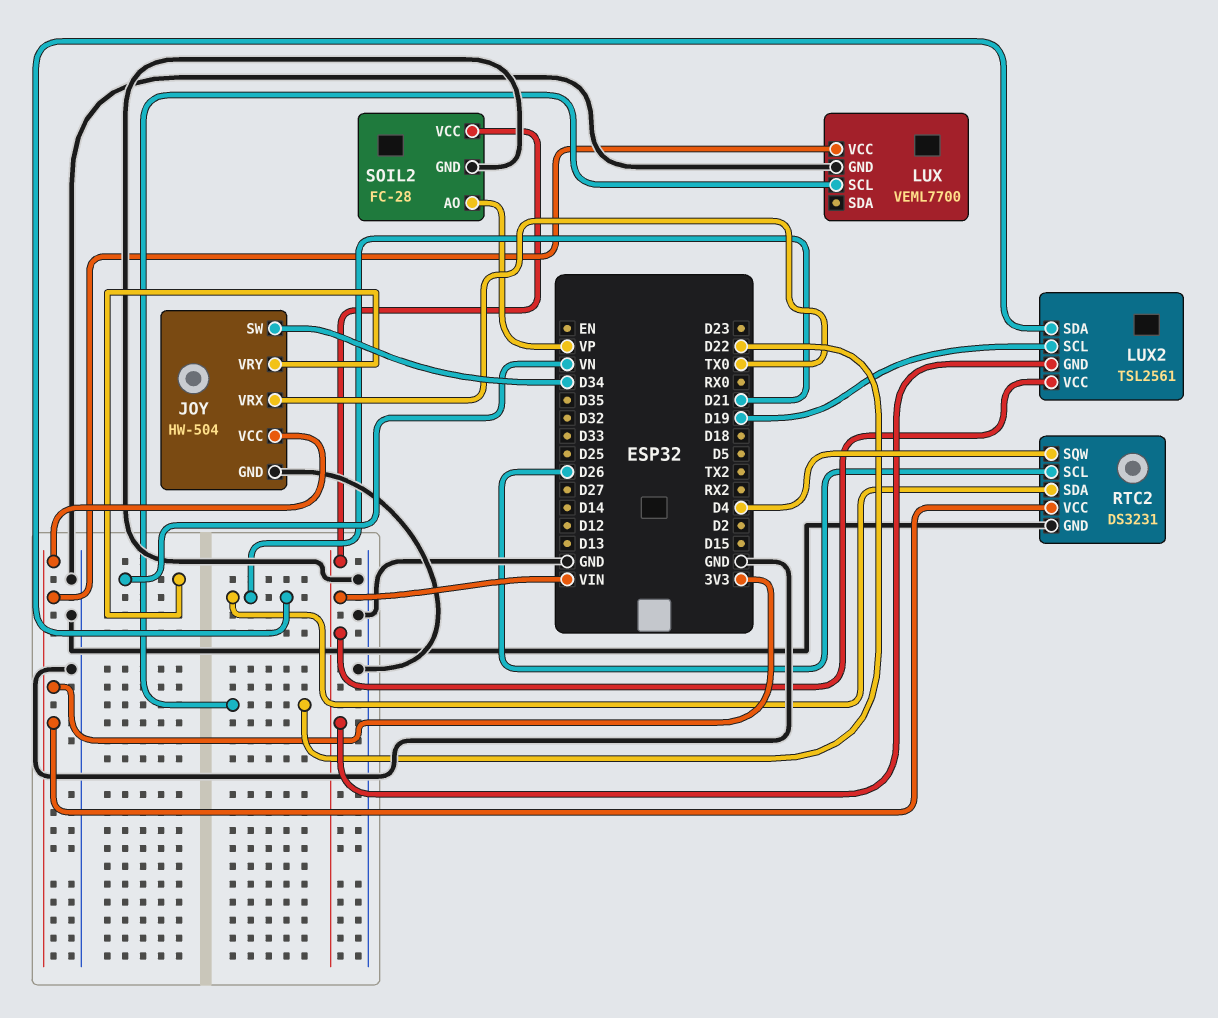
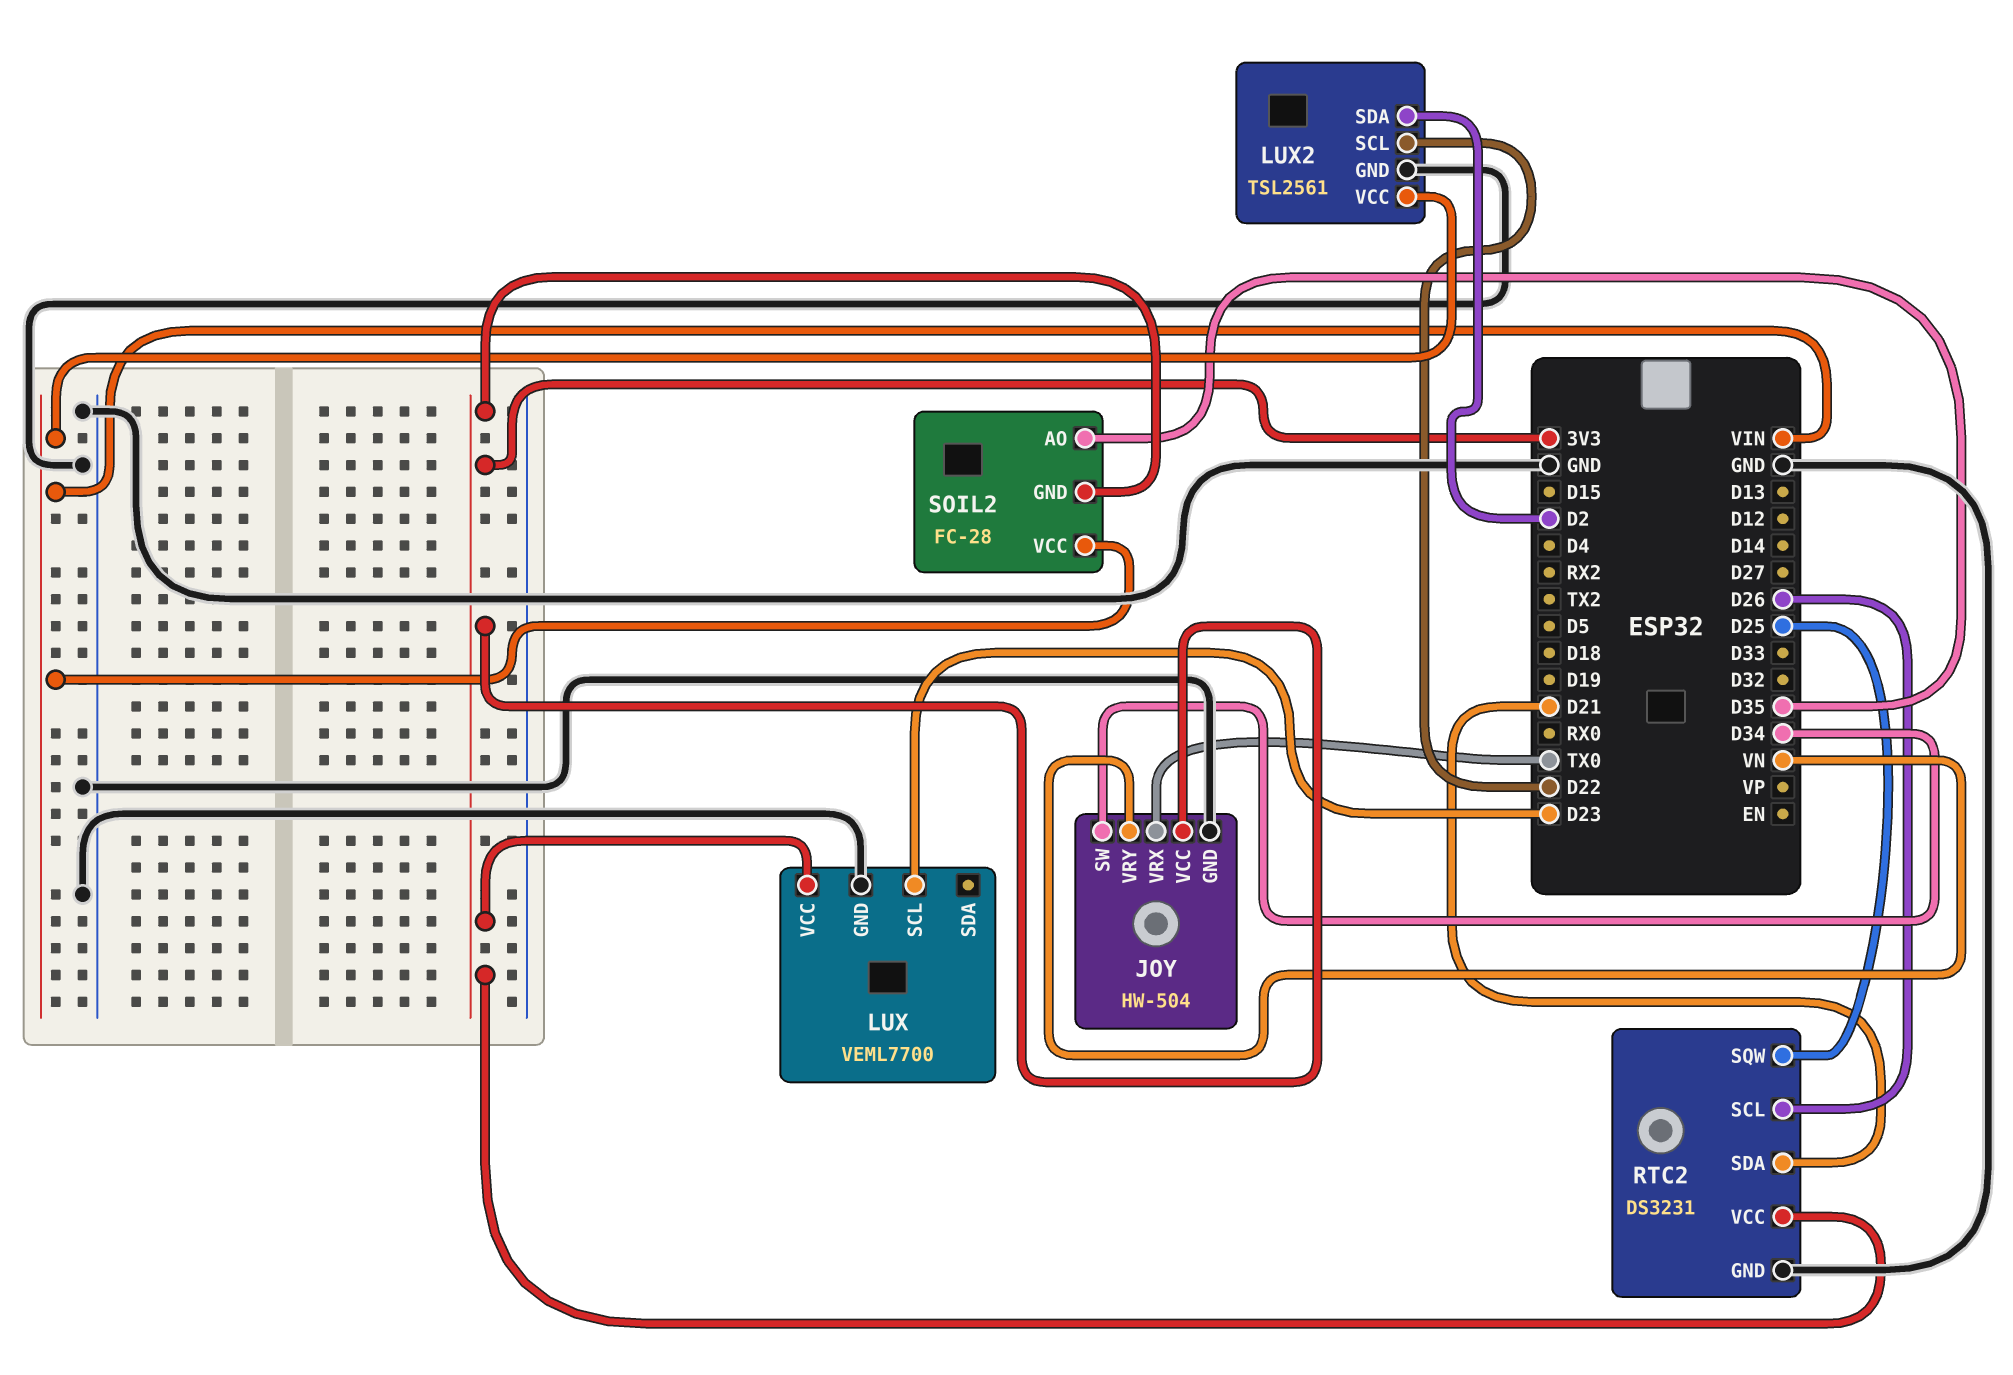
LUX pin SCL: D22 -> D23
LUX2 pin GND: VIN -> GND
LUX2 pin SCL: D19 -> D22
LUX2 pin SDA: D21 -> D2
RTC2 pin SQW: D4 -> D25
SOIL2 pin AO: VP -> D35
SOIL2 pin GND: GND -> 3V3

